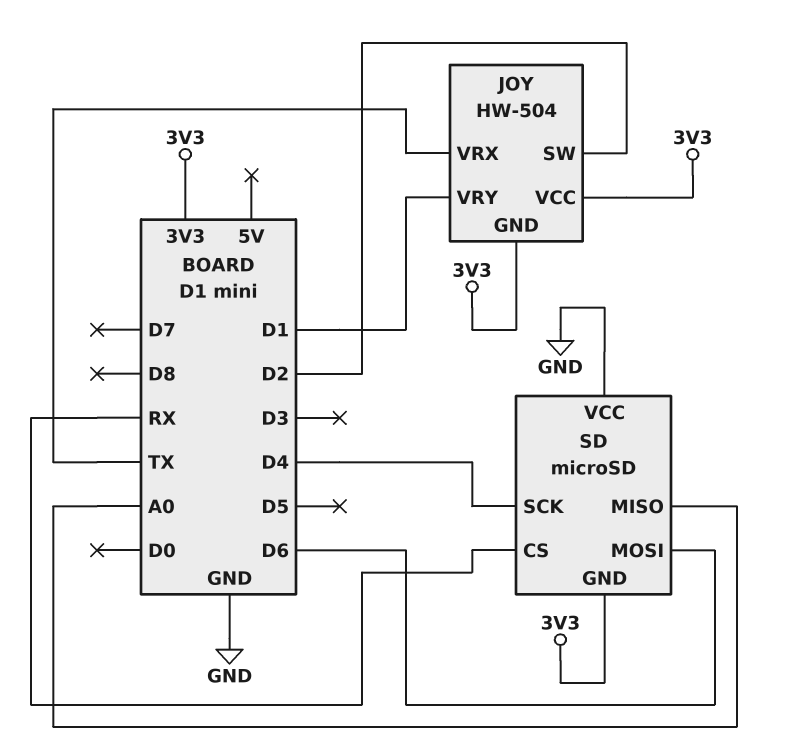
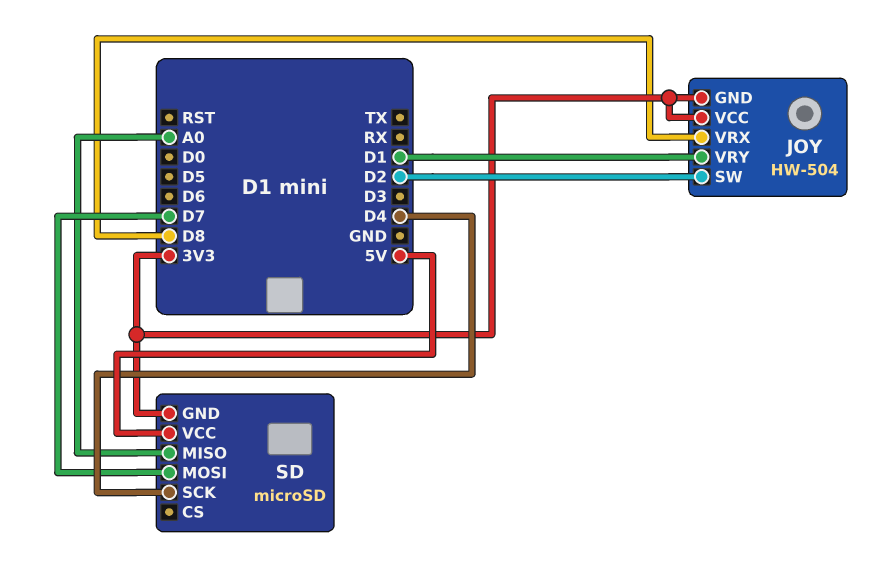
JOY pin VRX: TX -> D8
SD pin CS: RX -> none
SD pin MOSI: D6 -> D7
SD pin VCC: GND -> 5V

